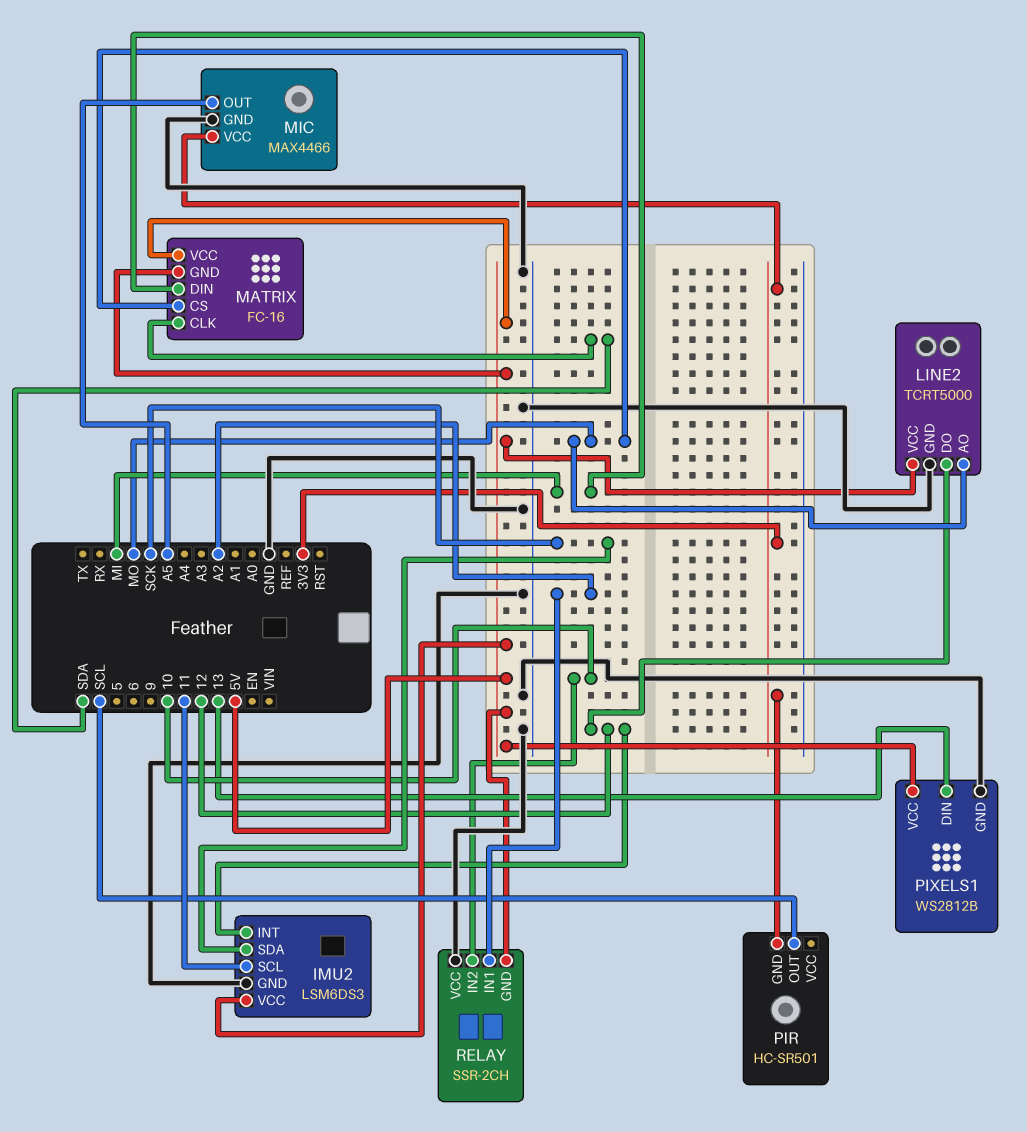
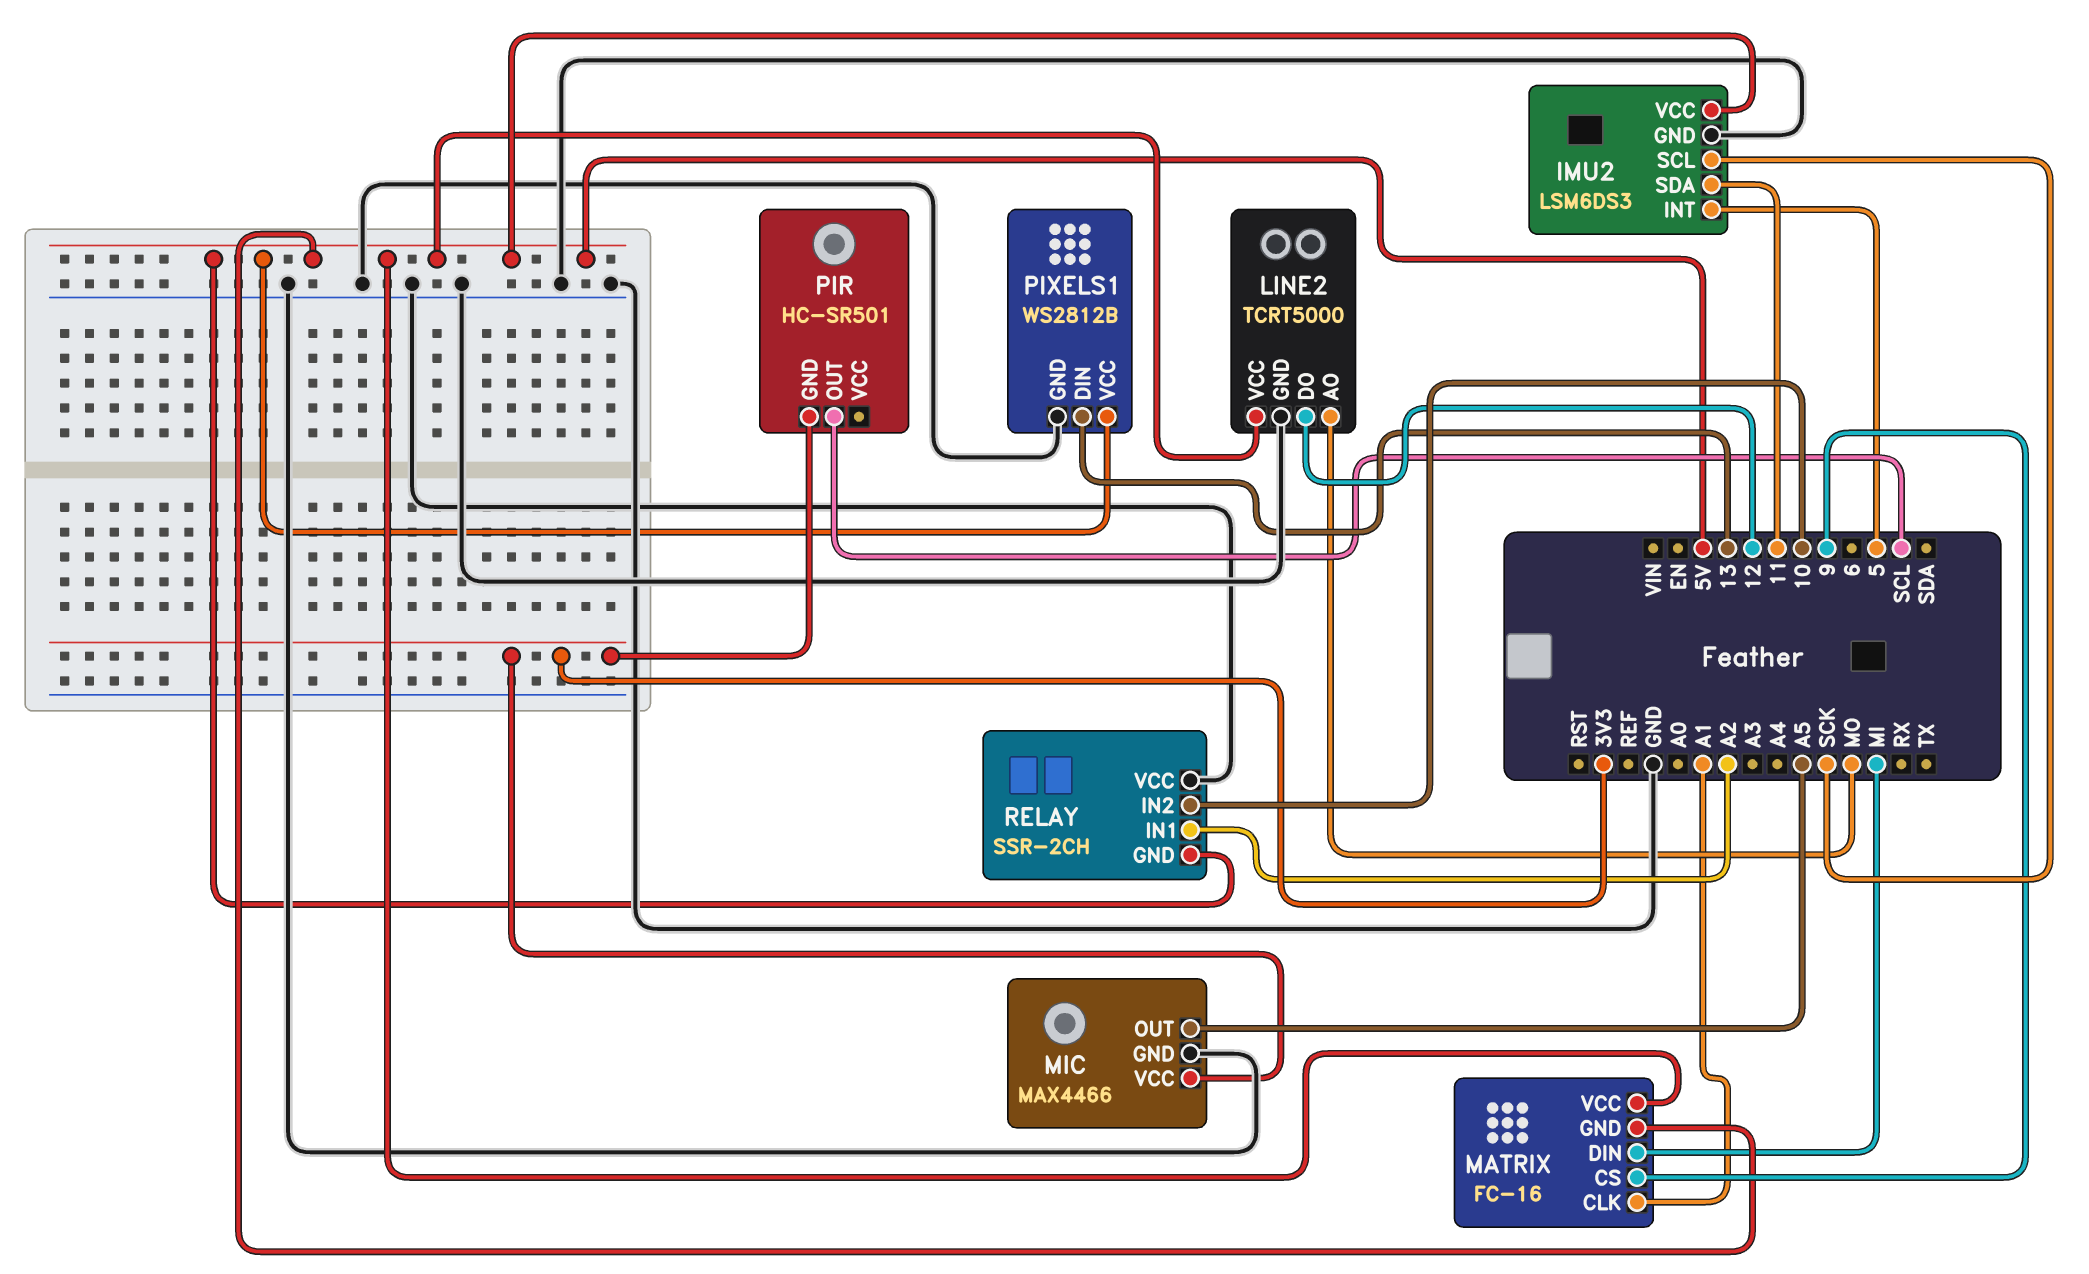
IMU2 pin INT: 12 -> 5
IMU2 pin SCL: 11 -> SCK
IMU2 pin SDA: SCK -> 11
MATRIX pin CLK: SDA -> A1
MATRIX pin CS: MO -> 9

